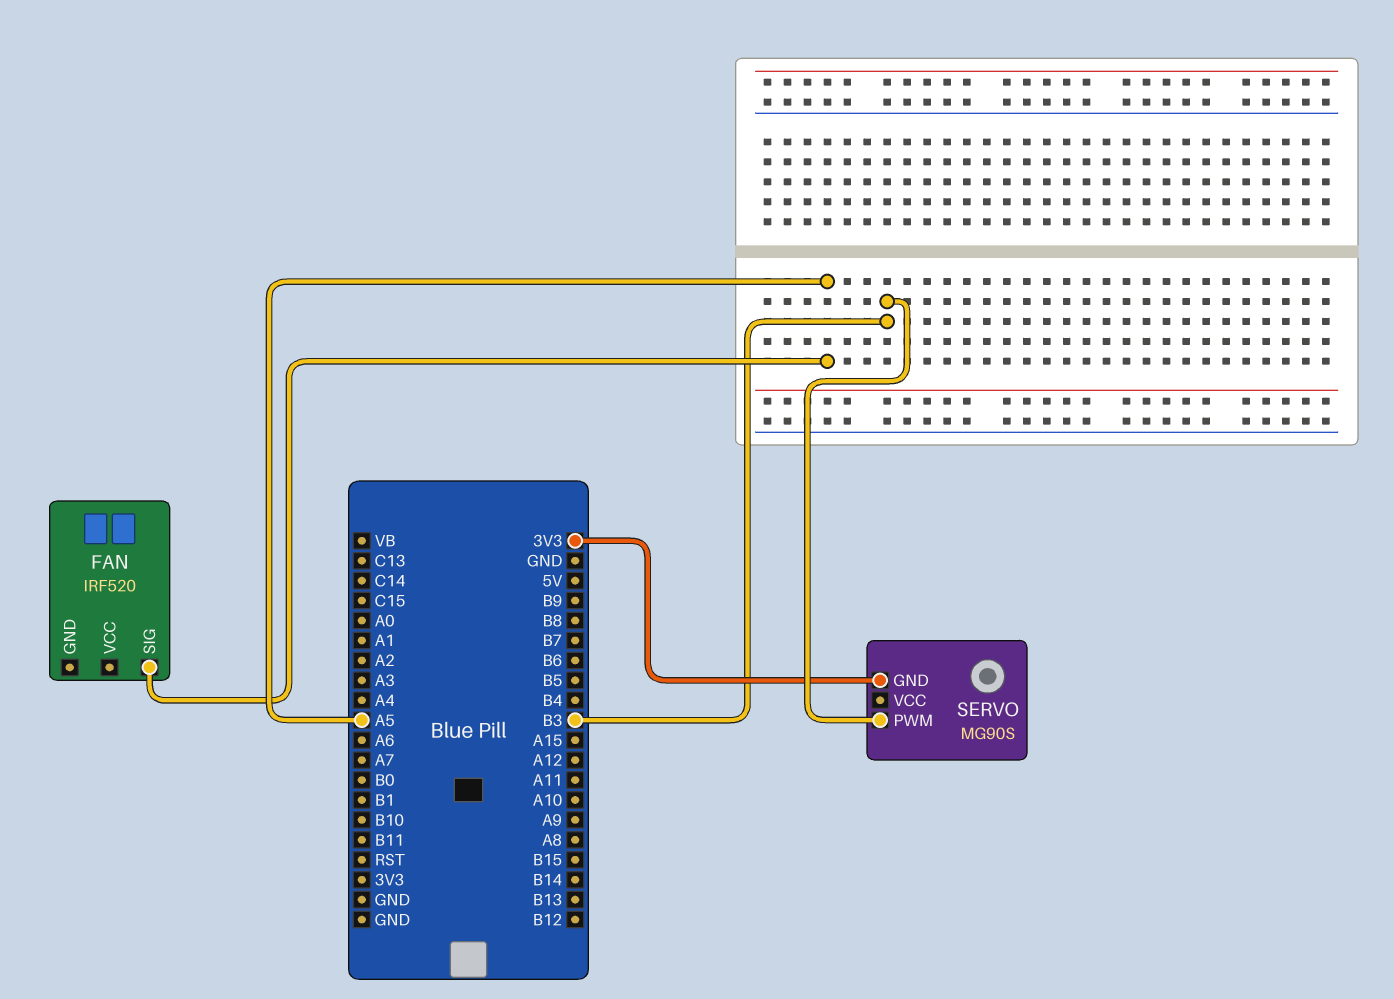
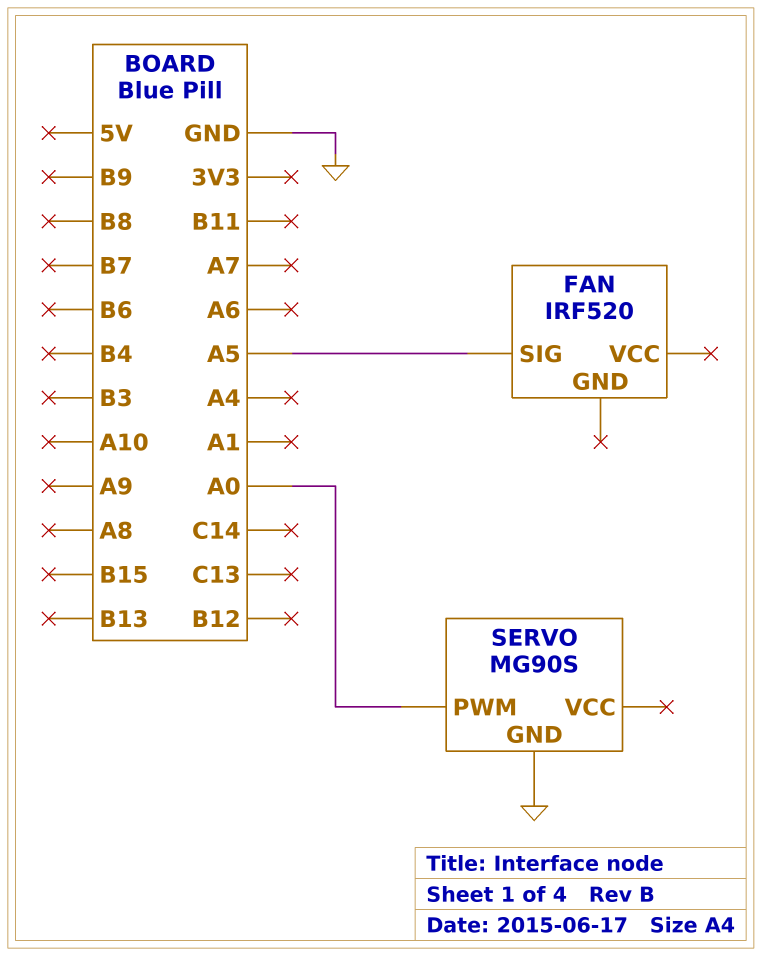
SERVO pin GND: 3V3 -> GND
SERVO pin PWM: B3 -> A0

